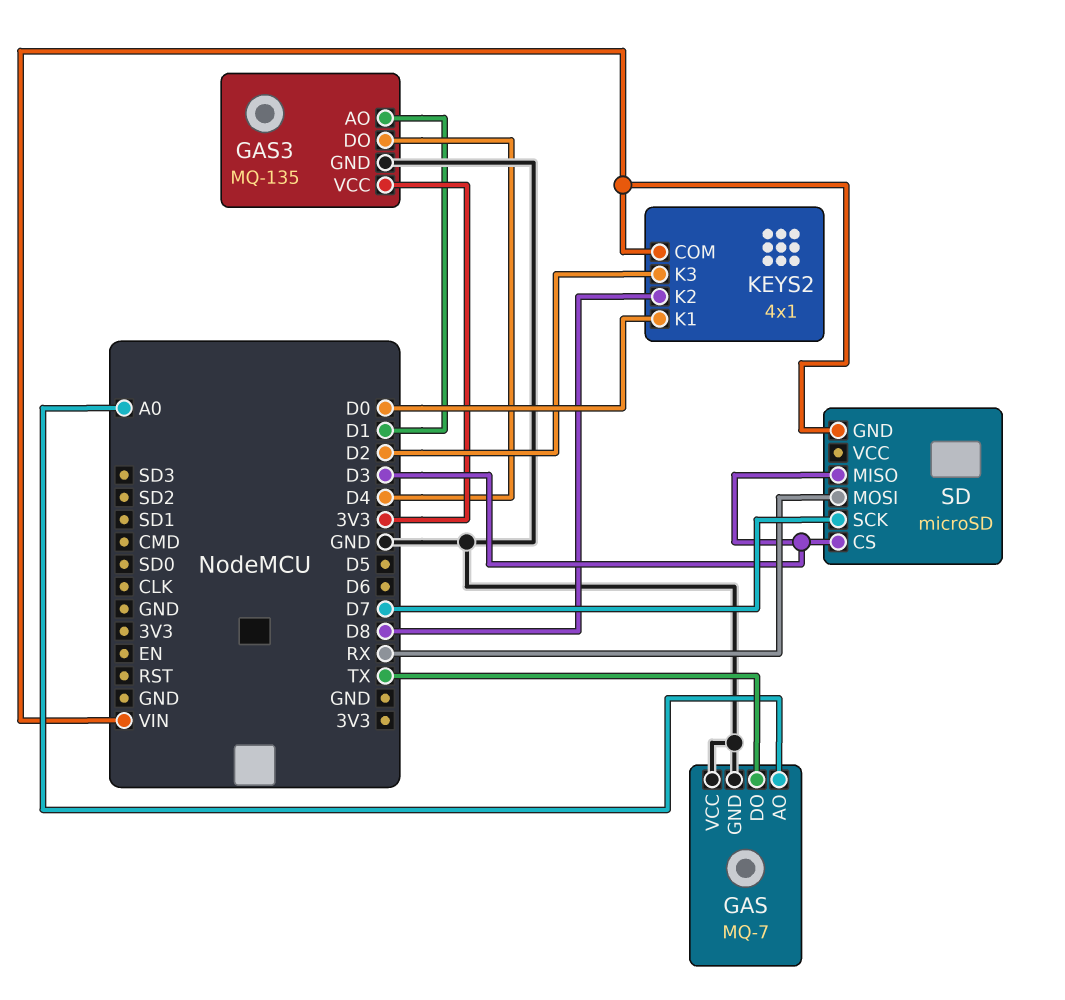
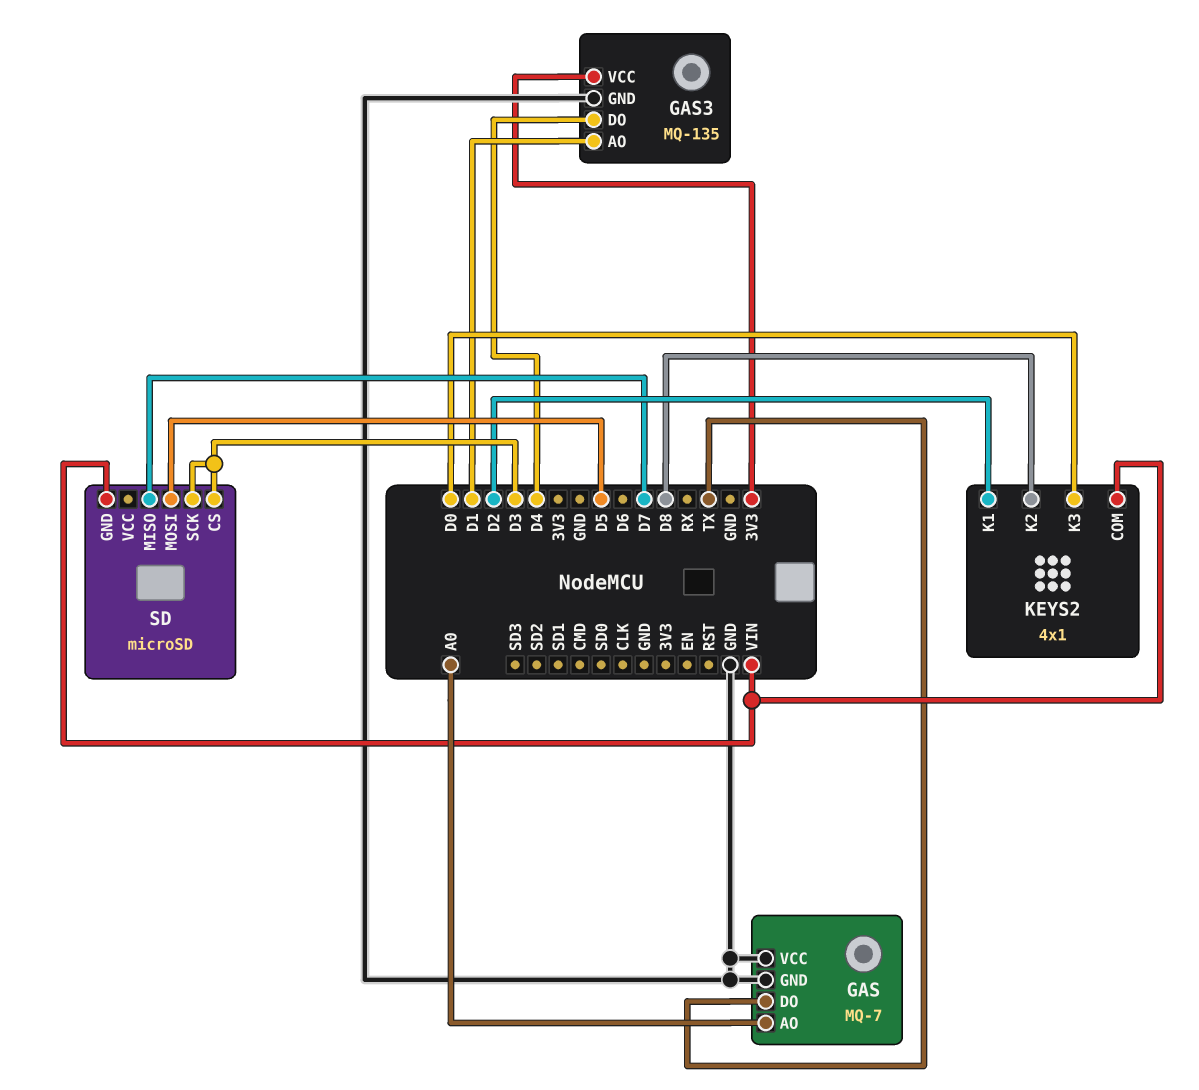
KEYS2 pin K1: D0 -> D2
KEYS2 pin K3: D2 -> D0
SD pin MISO: D3 -> D7
SD pin MOSI: RX -> D5
SD pin SCK: D7 -> D3

